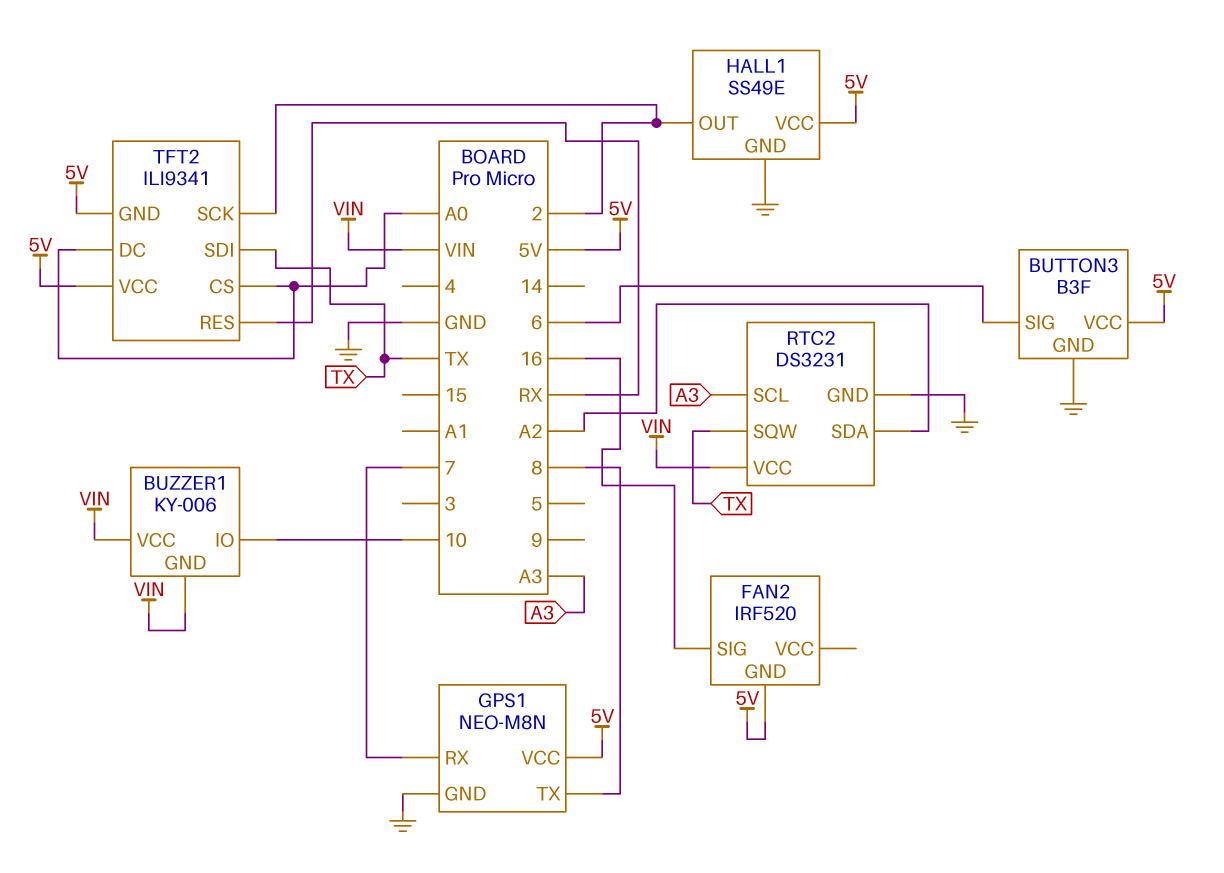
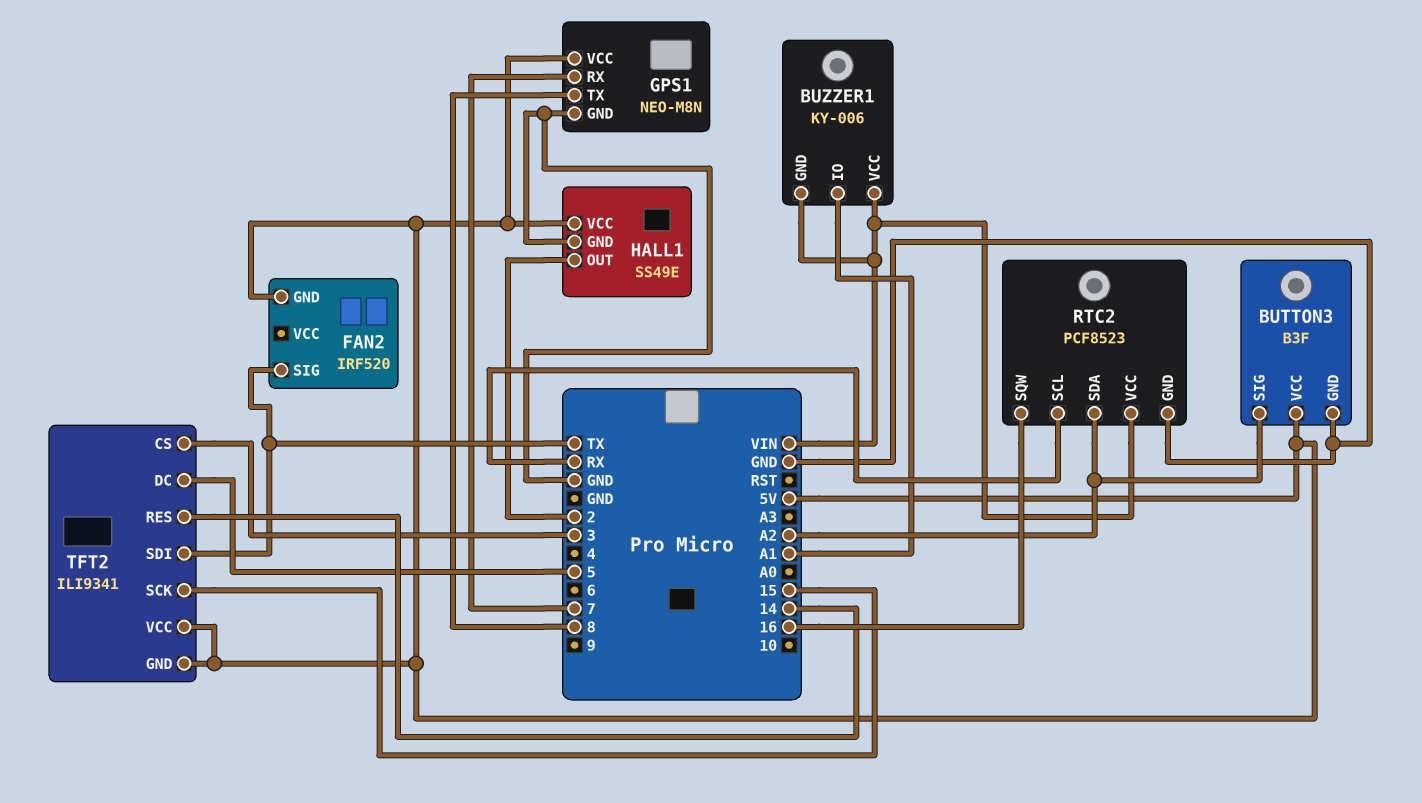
BUTTON3 pin SIG: 6 -> A2
BUZZER1 pin IO: 10 -> A1
FAN2 pin SIG: 16 -> TX
RTC2: DS3231 -> PCF8523
RTC2 pin SCL: A3 -> RX
RTC2 pin SQW: TX -> 16
TFT2 pin CS: A0 -> 3
TFT2 pin DC: A0 -> 5
TFT2 pin RES: RX -> 14
TFT2 pin SCK: 2 -> 15

